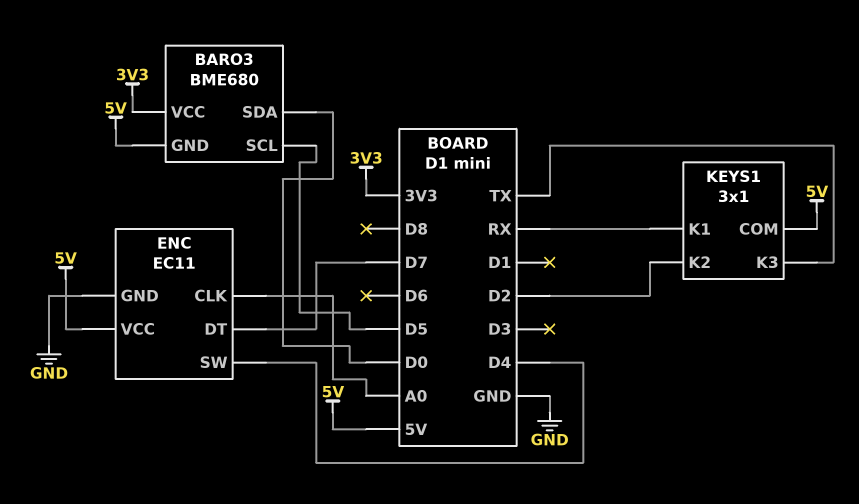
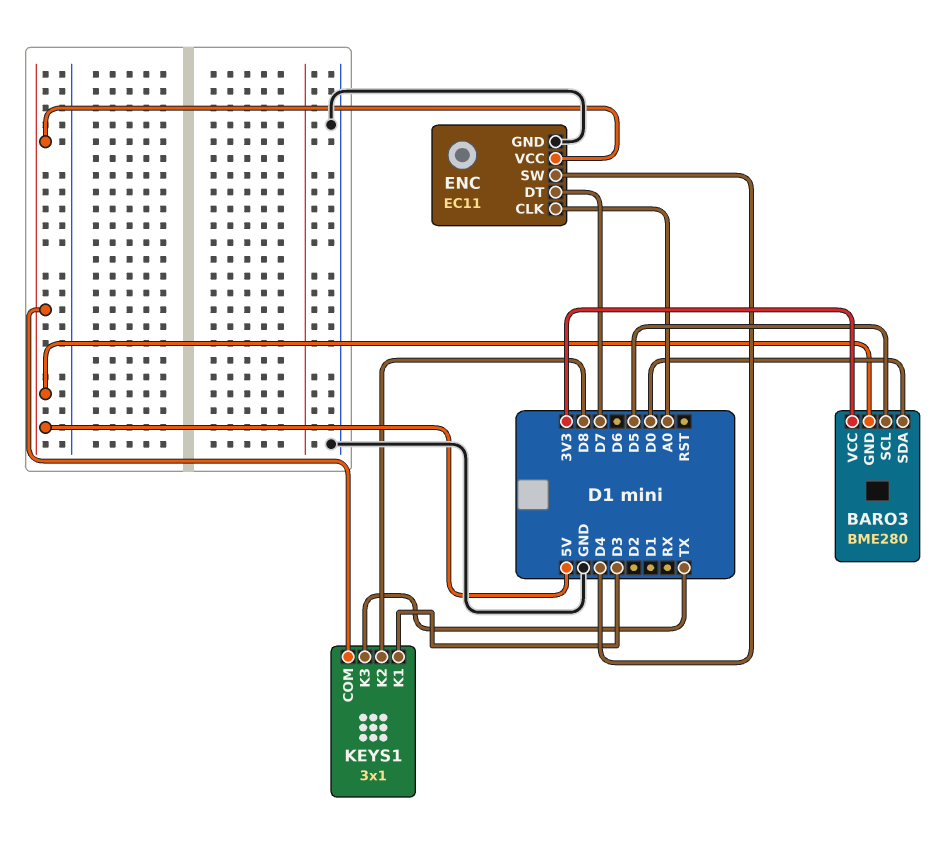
BARO3: BME680 -> BME280
KEYS1 pin K1: RX -> D3
KEYS1 pin K2: D2 -> D8

